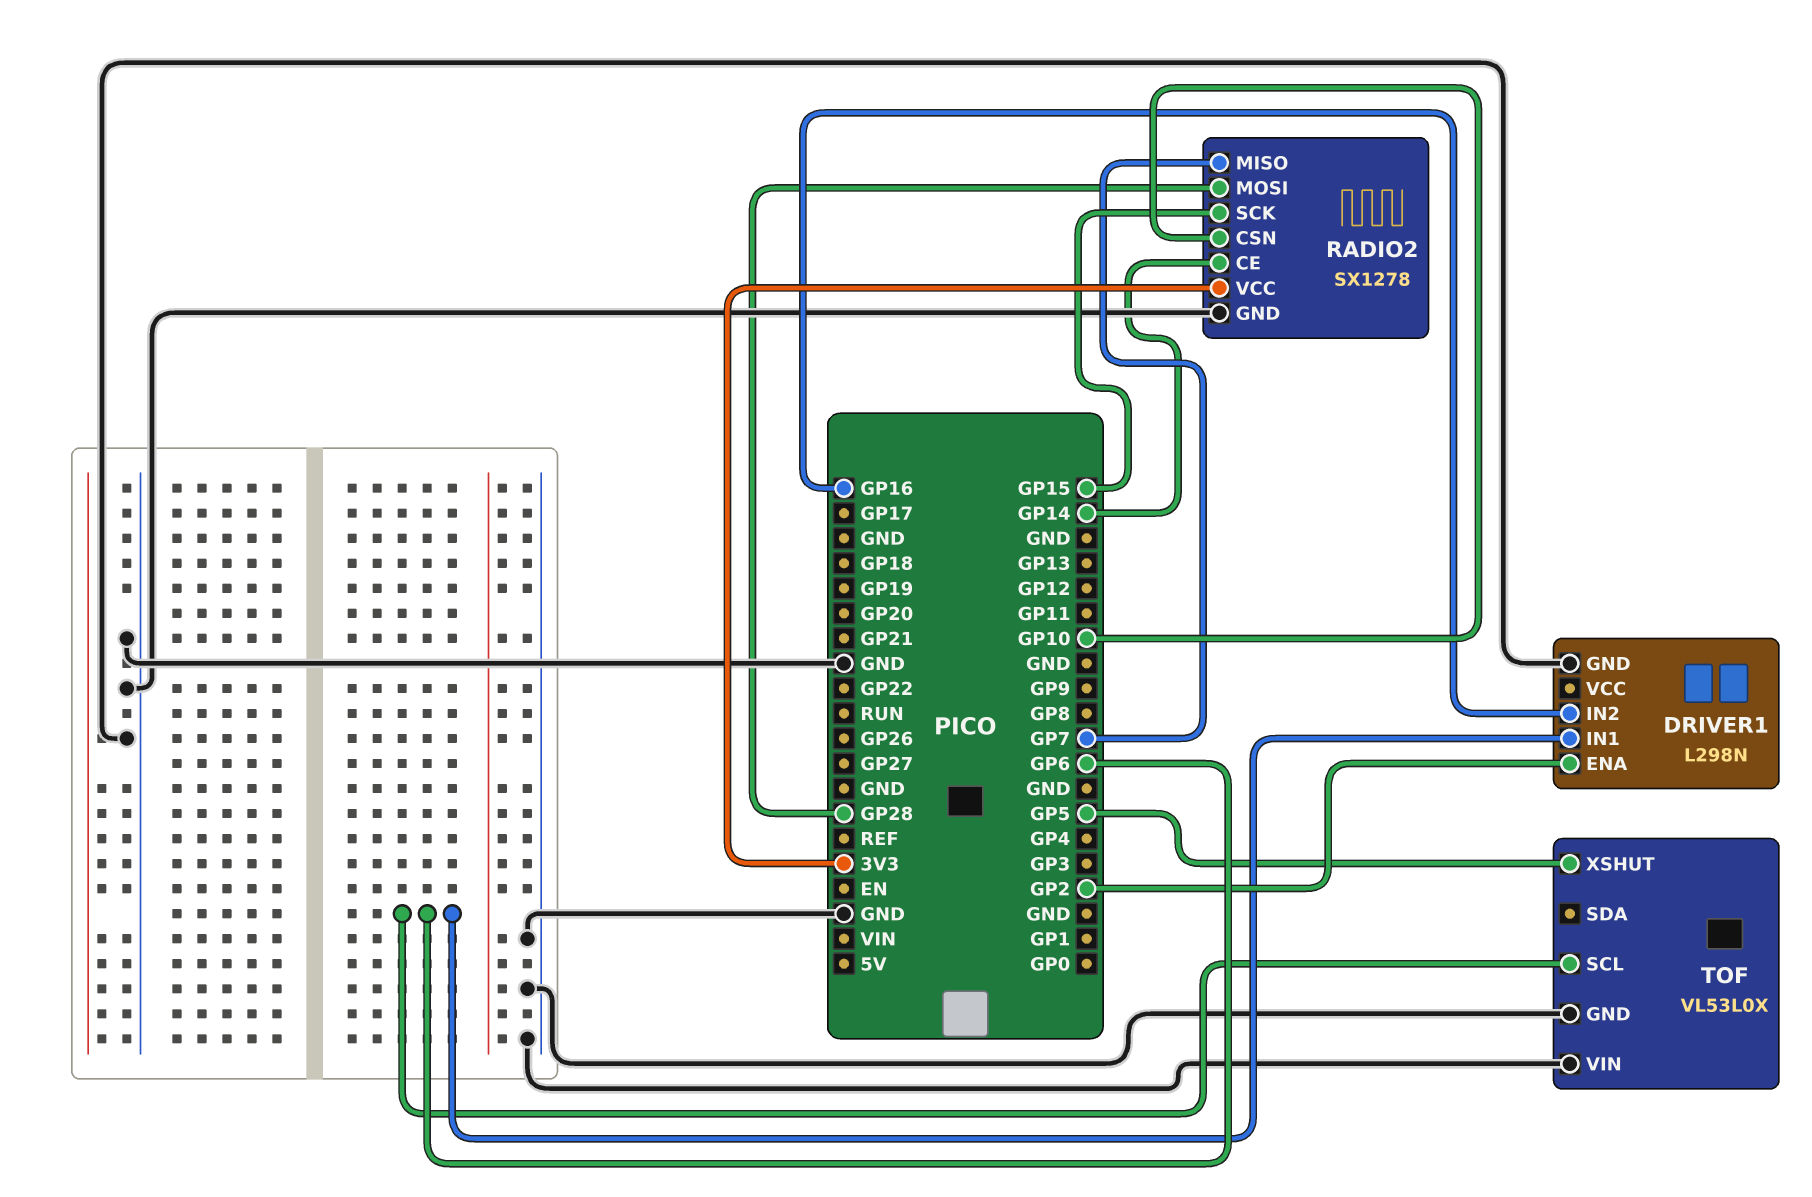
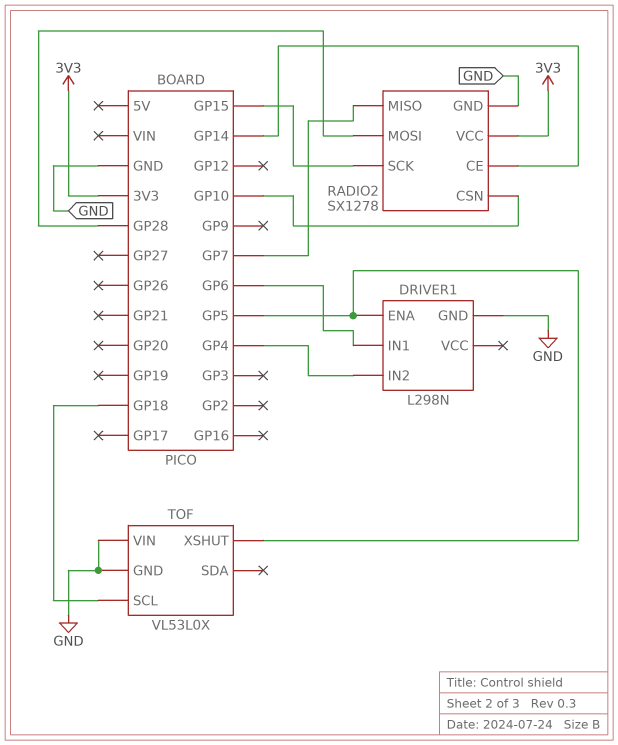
DRIVER1 pin ENA: GP2 -> GP5
DRIVER1 pin IN2: GP16 -> GP4
TOF pin SCL: GP6 -> GP18

